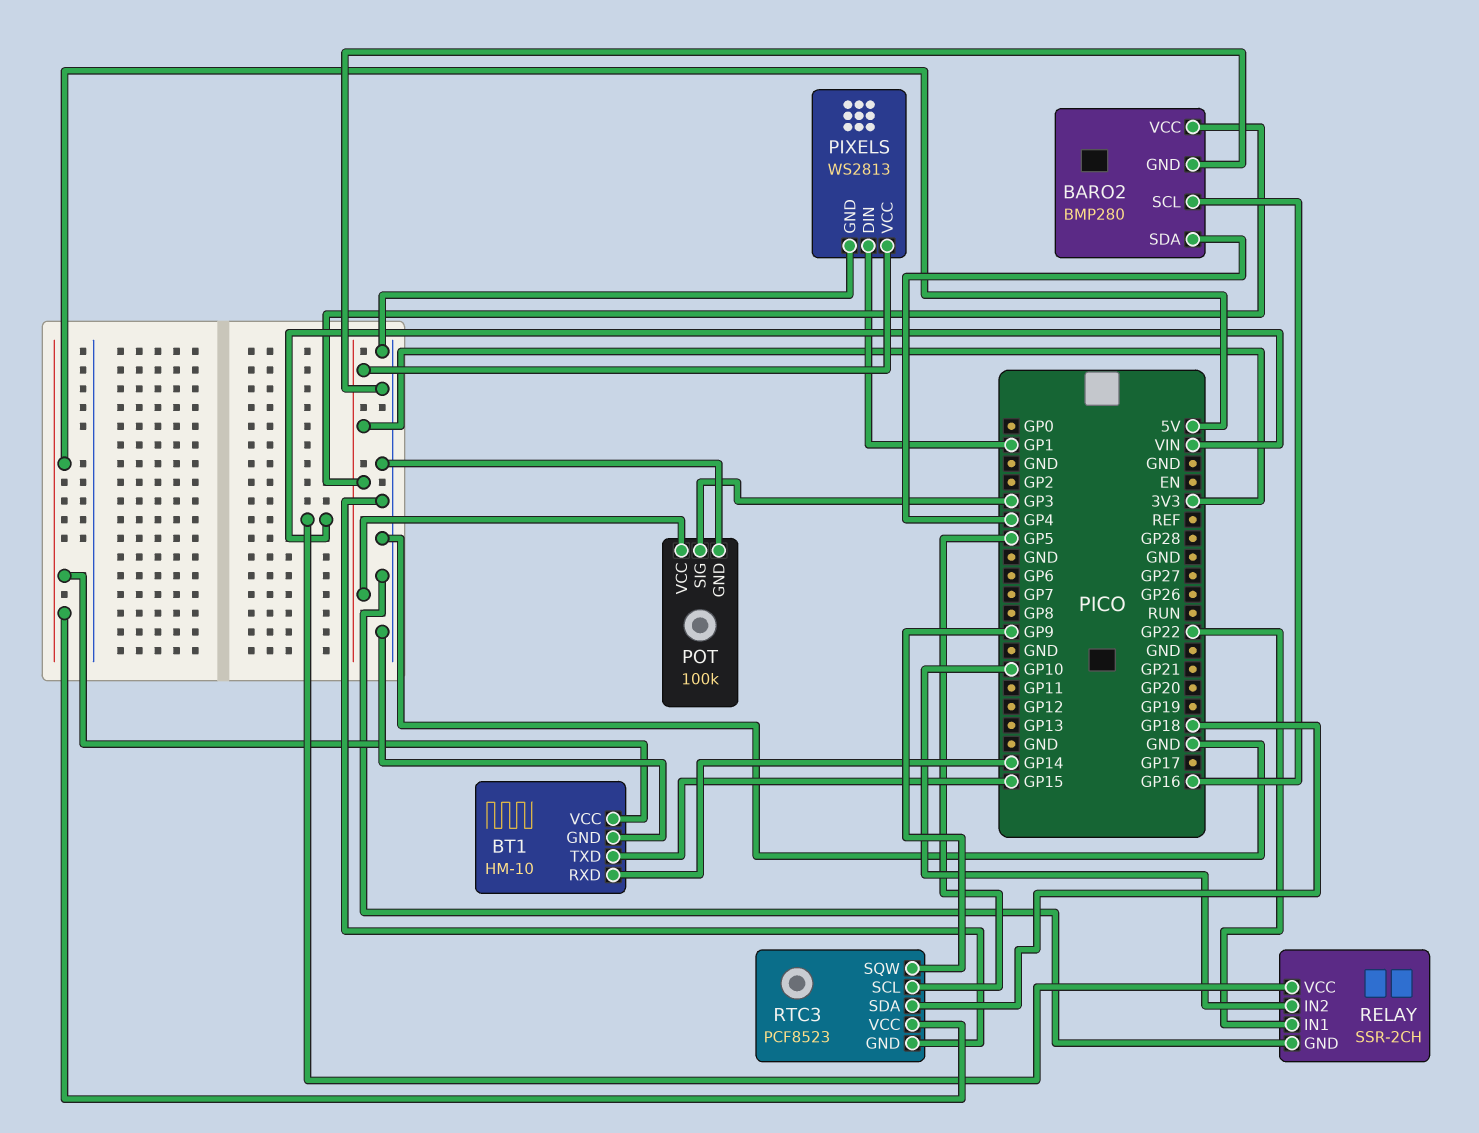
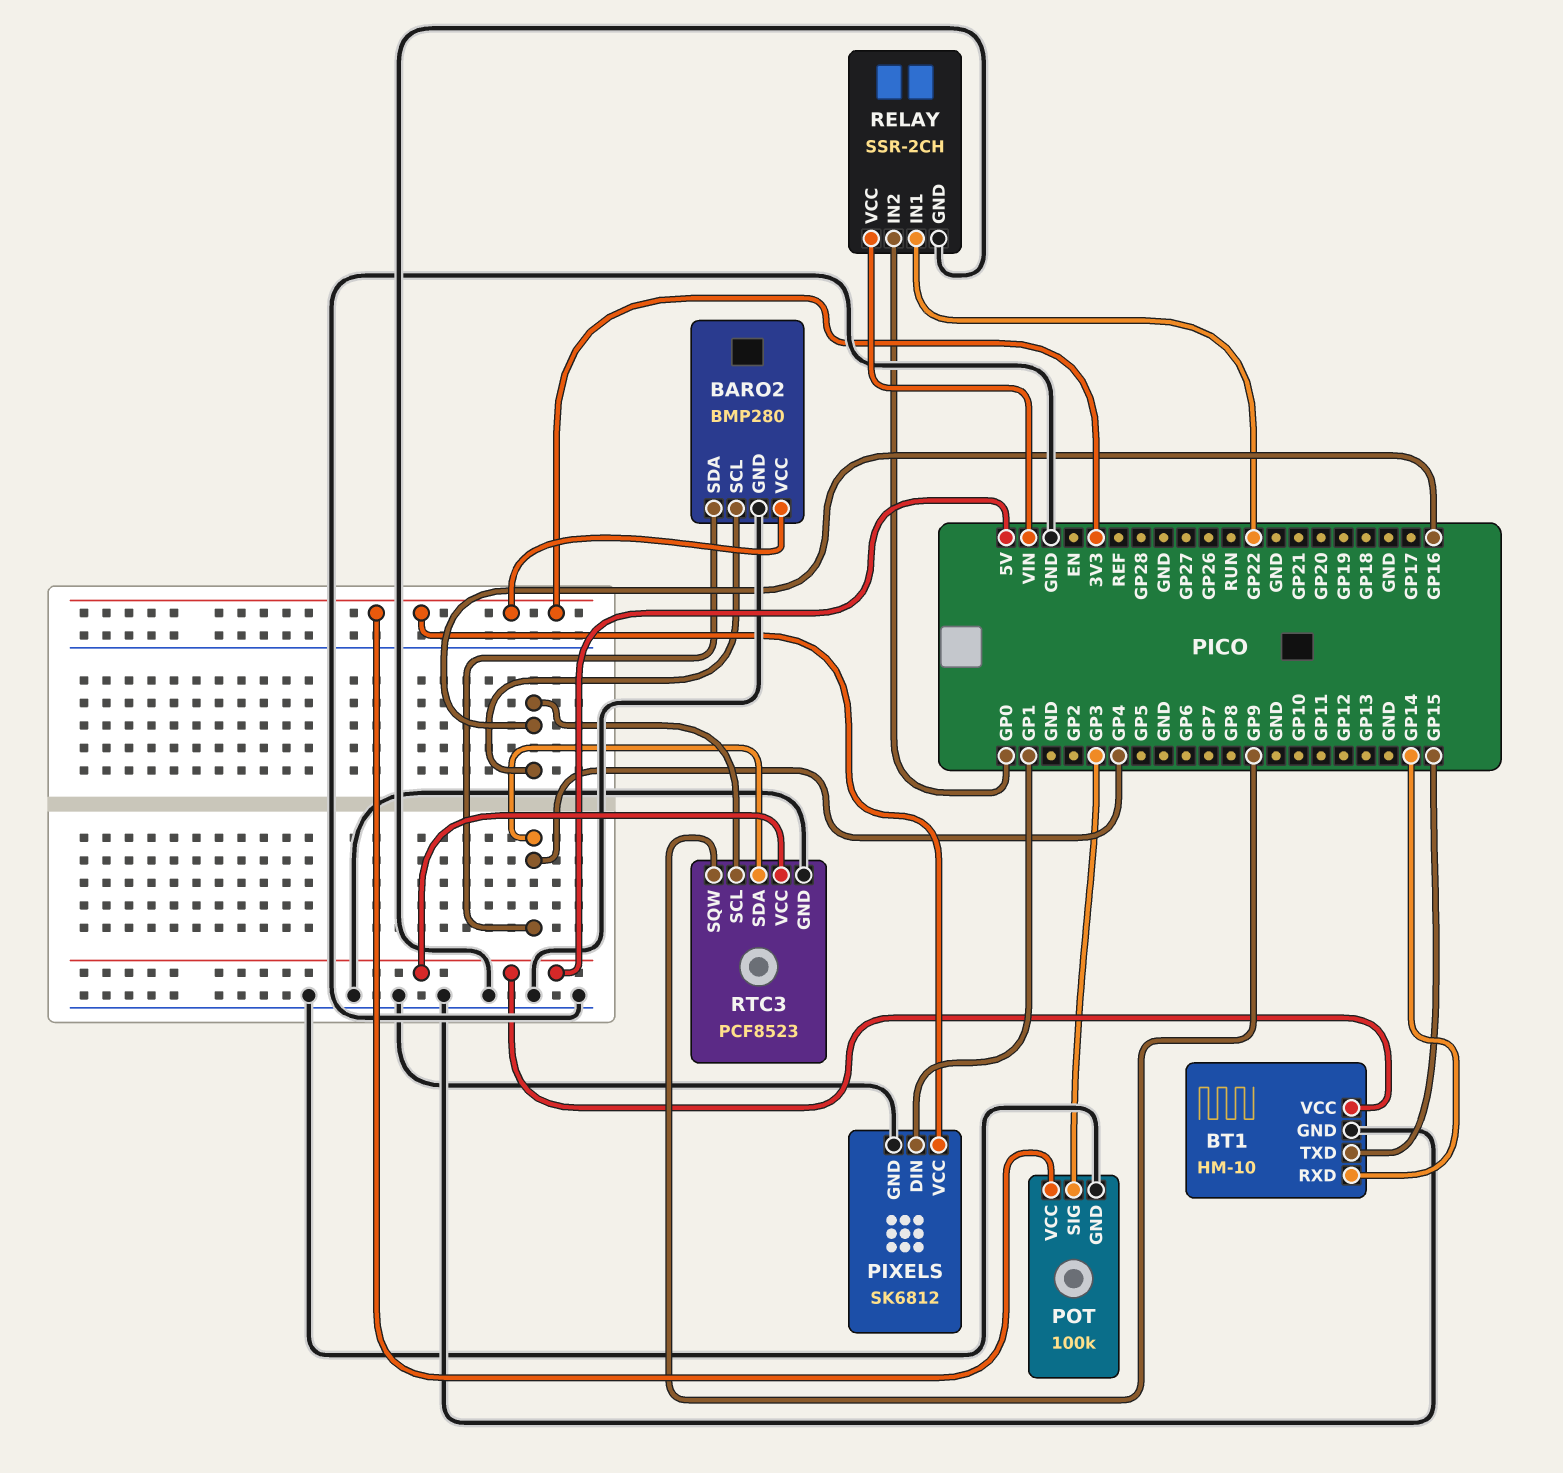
PIXELS: WS2813 -> SK6812
RELAY pin IN2: GP10 -> GP0
RTC3 pin SCL: GP5 -> GP16
RTC3 pin SDA: GP18 -> GP4

